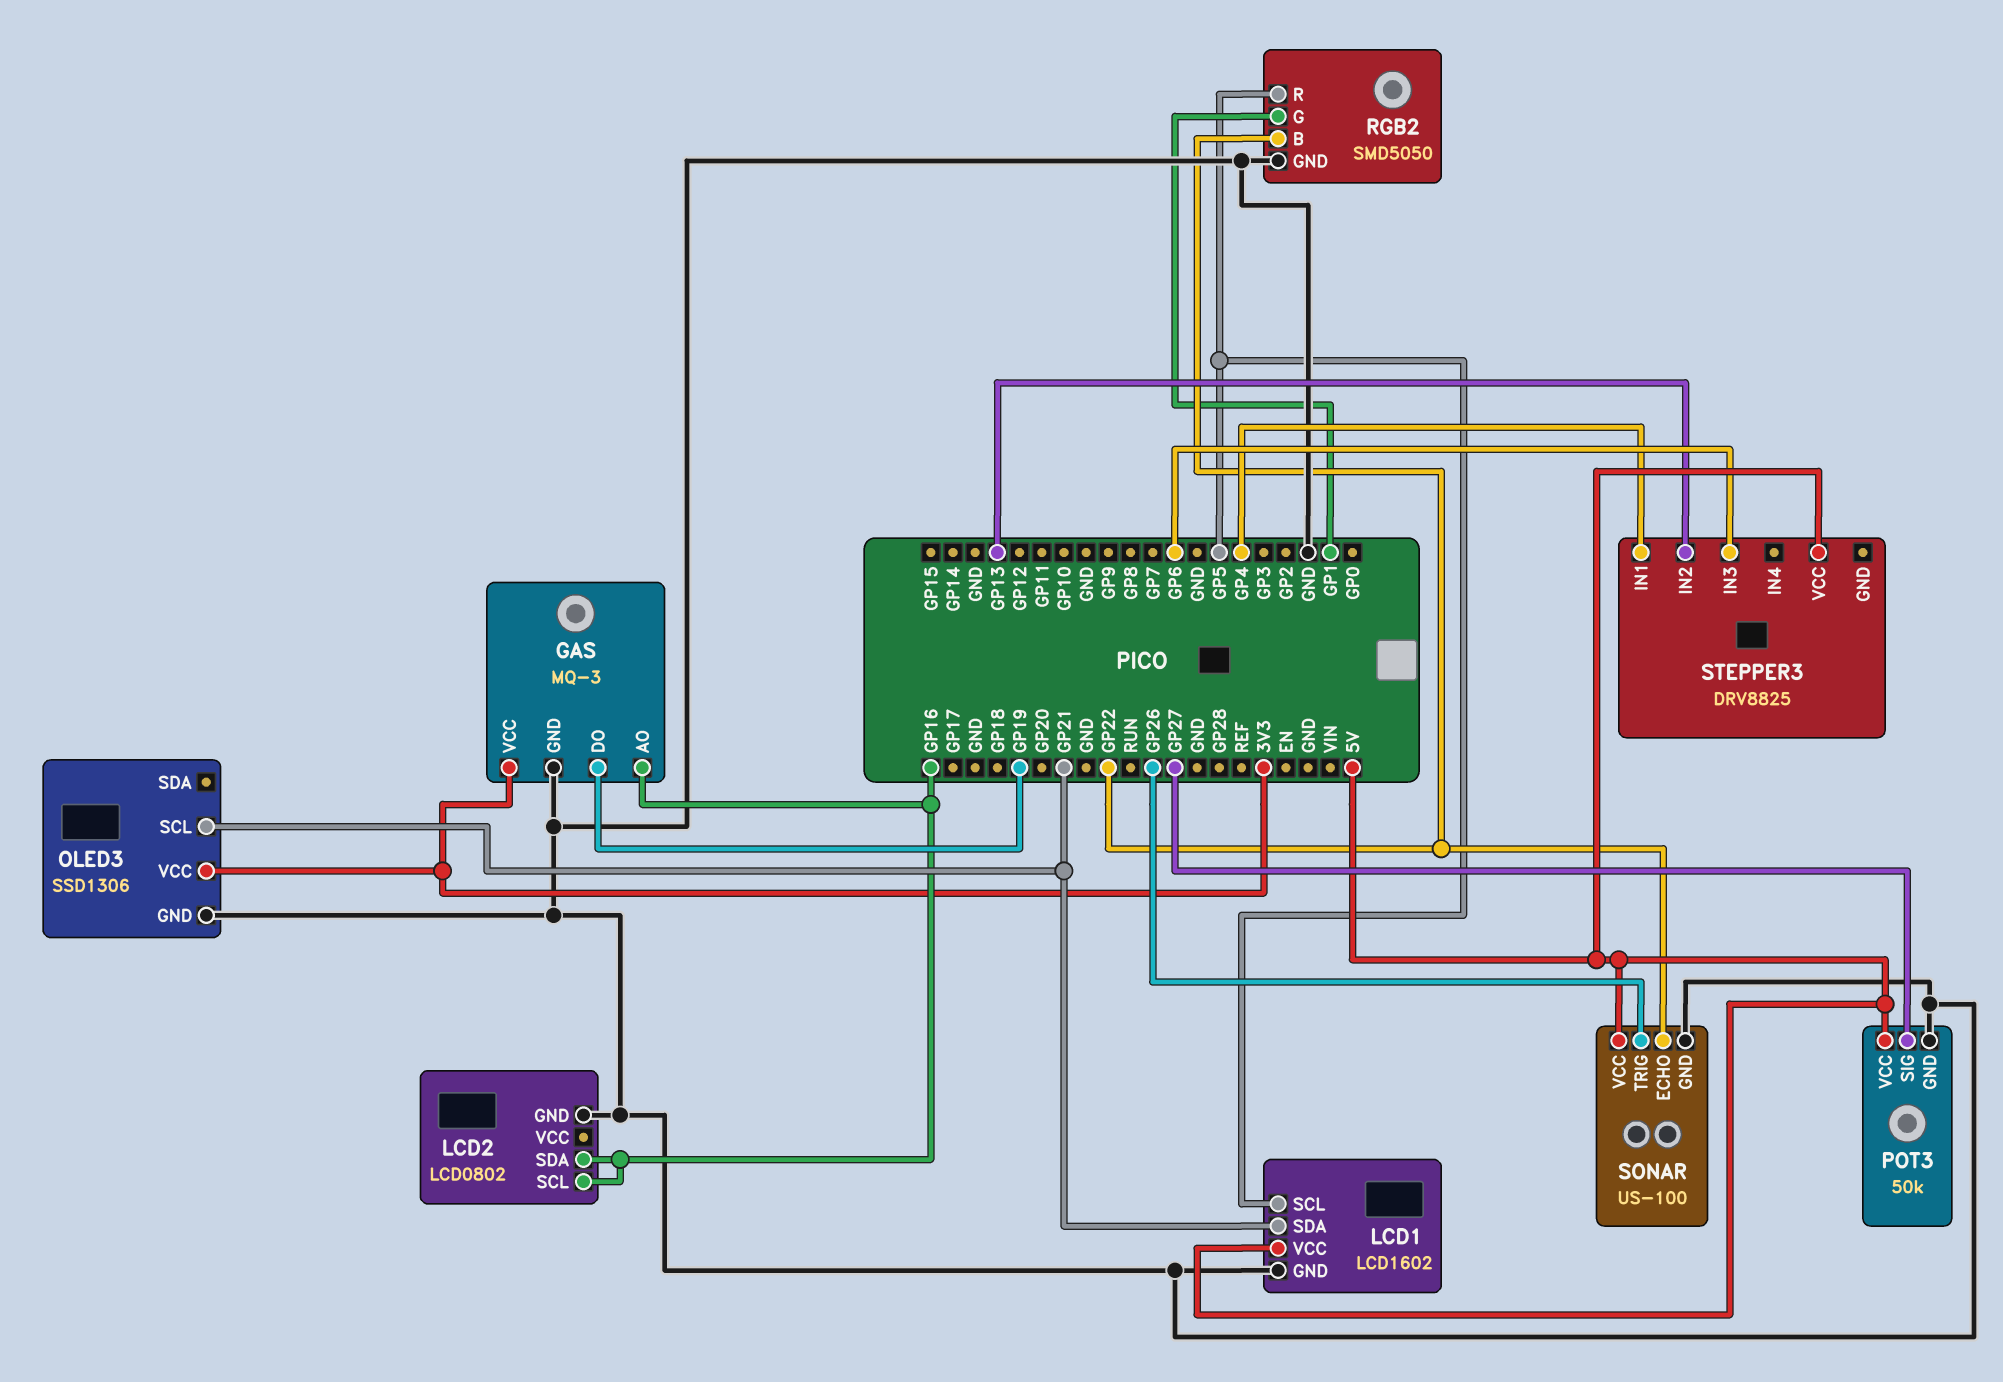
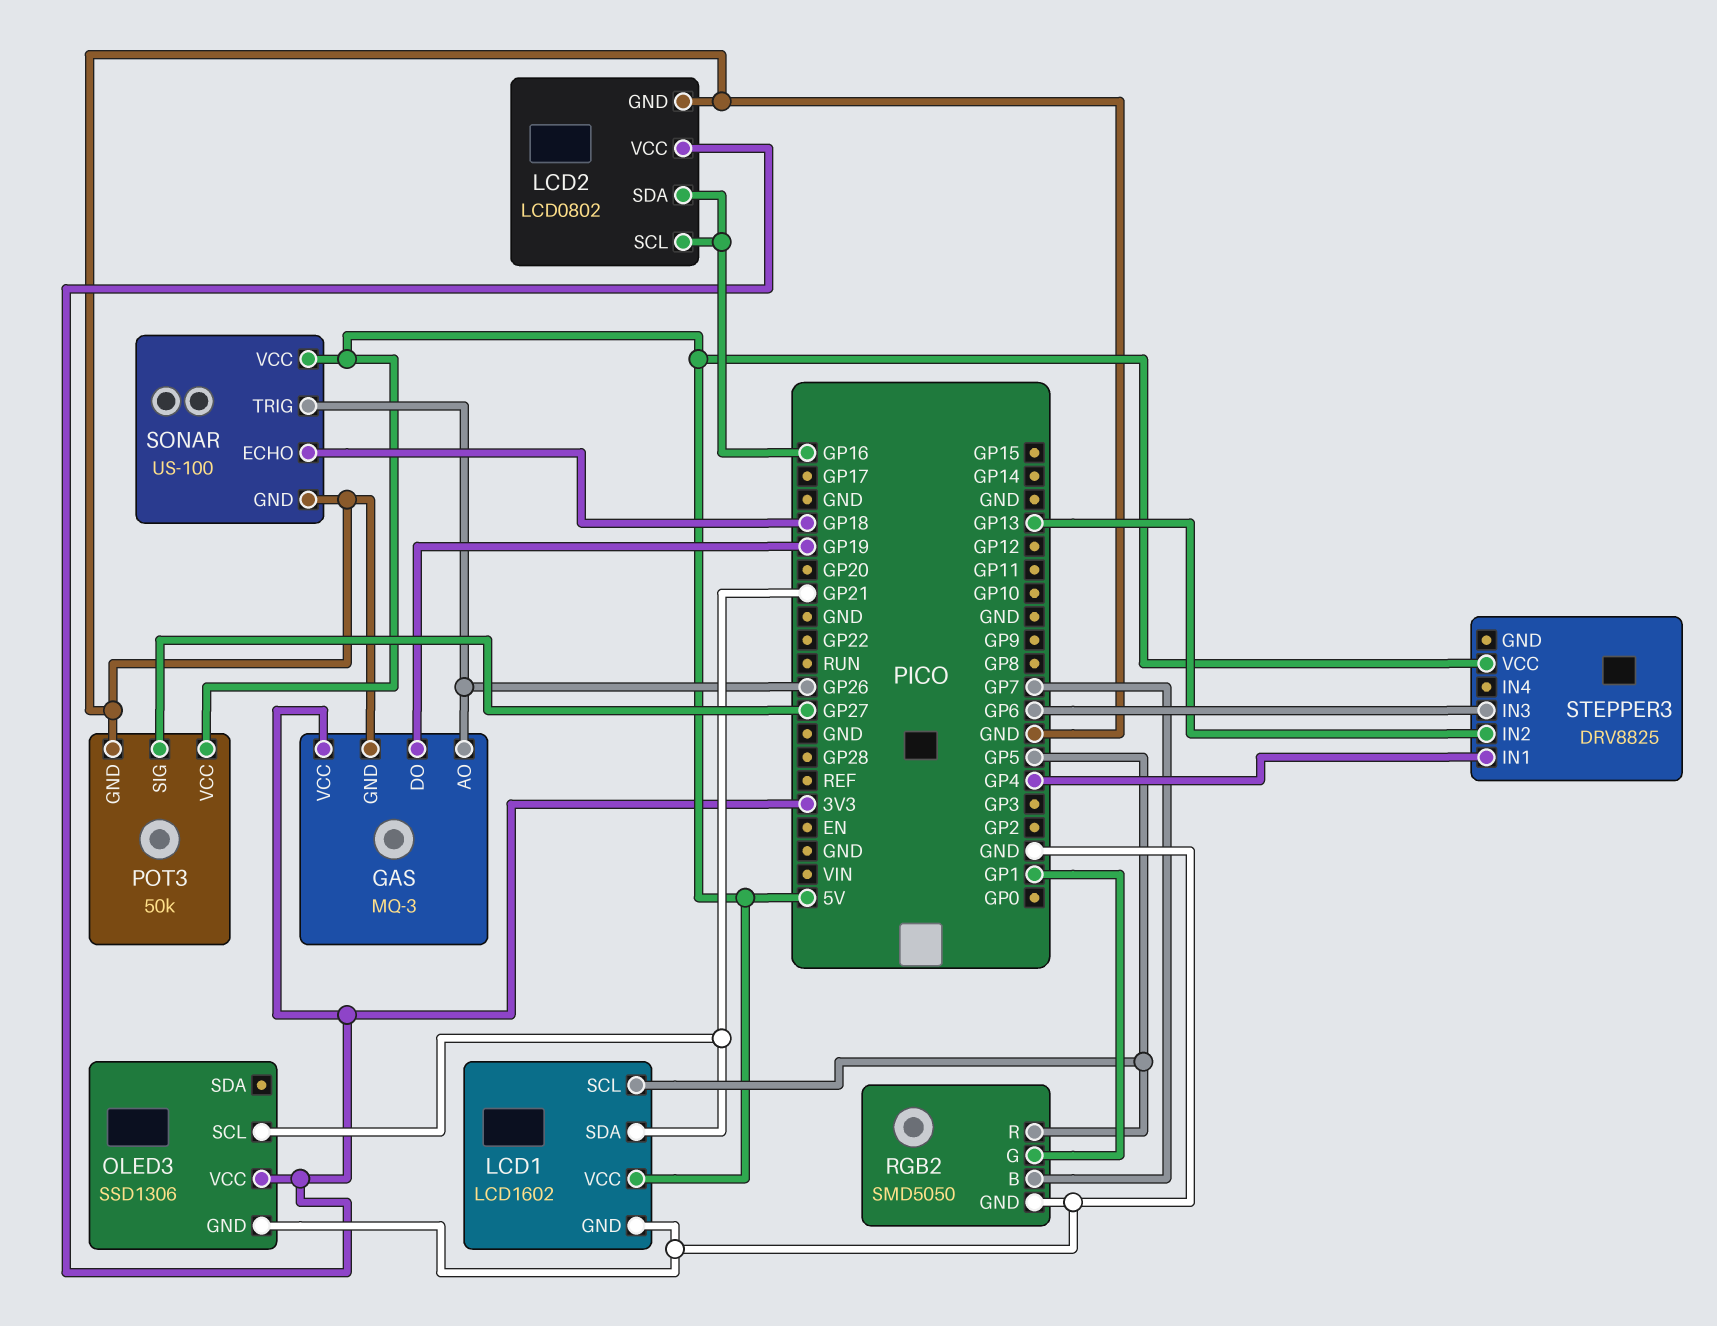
GAS pin AO: GP16 -> GP26
LCD2 pin VCC: none -> 3V3
RGB2 pin B: GP22 -> GP7
SONAR pin ECHO: GP22 -> GP18

